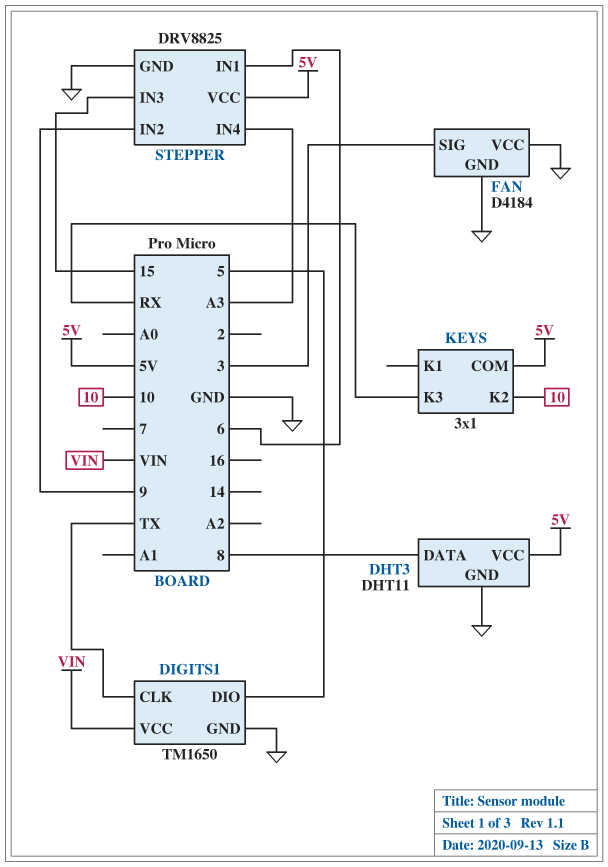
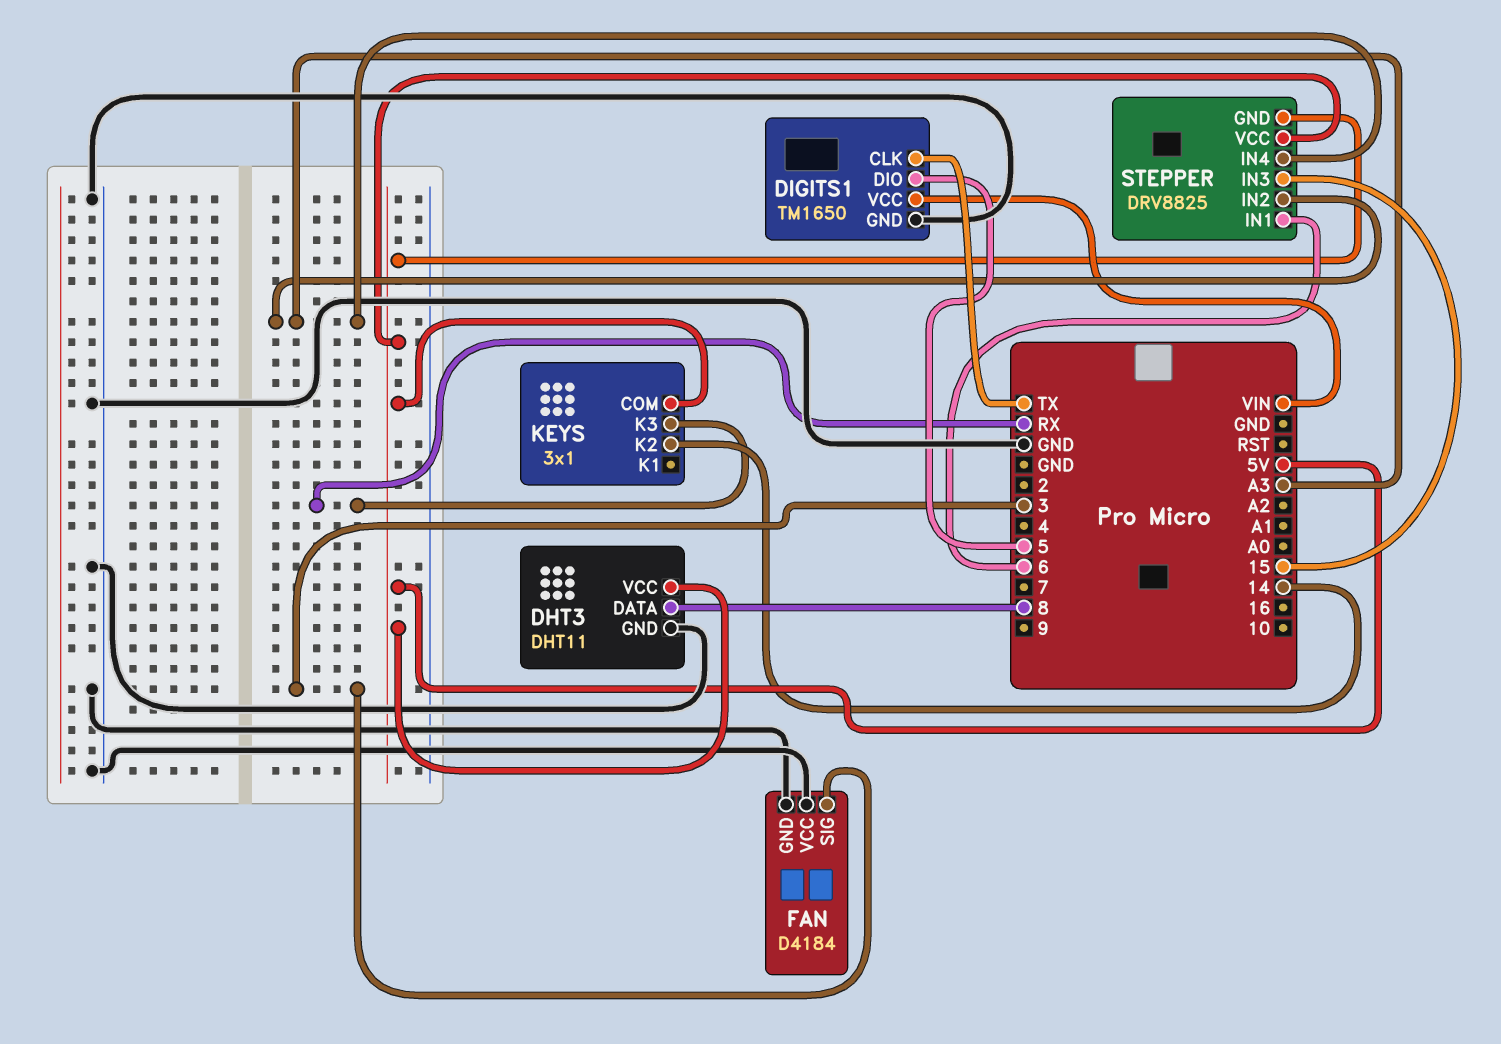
KEYS pin K2: 10 -> 14
STEPPER pin GND: GND -> 5V
STEPPER pin IN2: 9 -> A3

